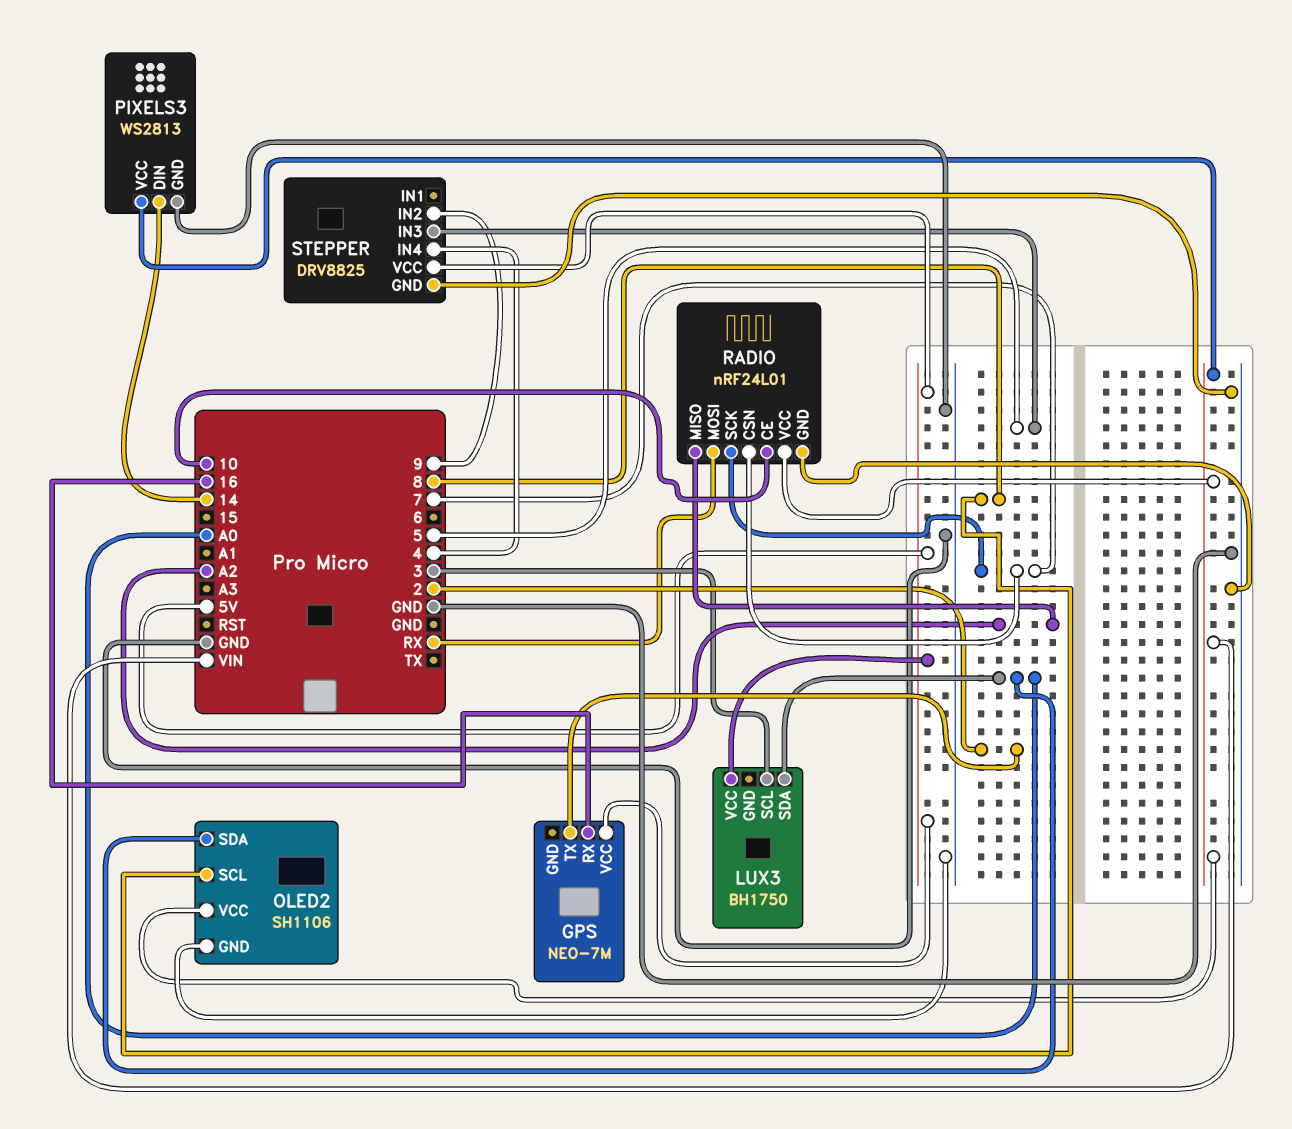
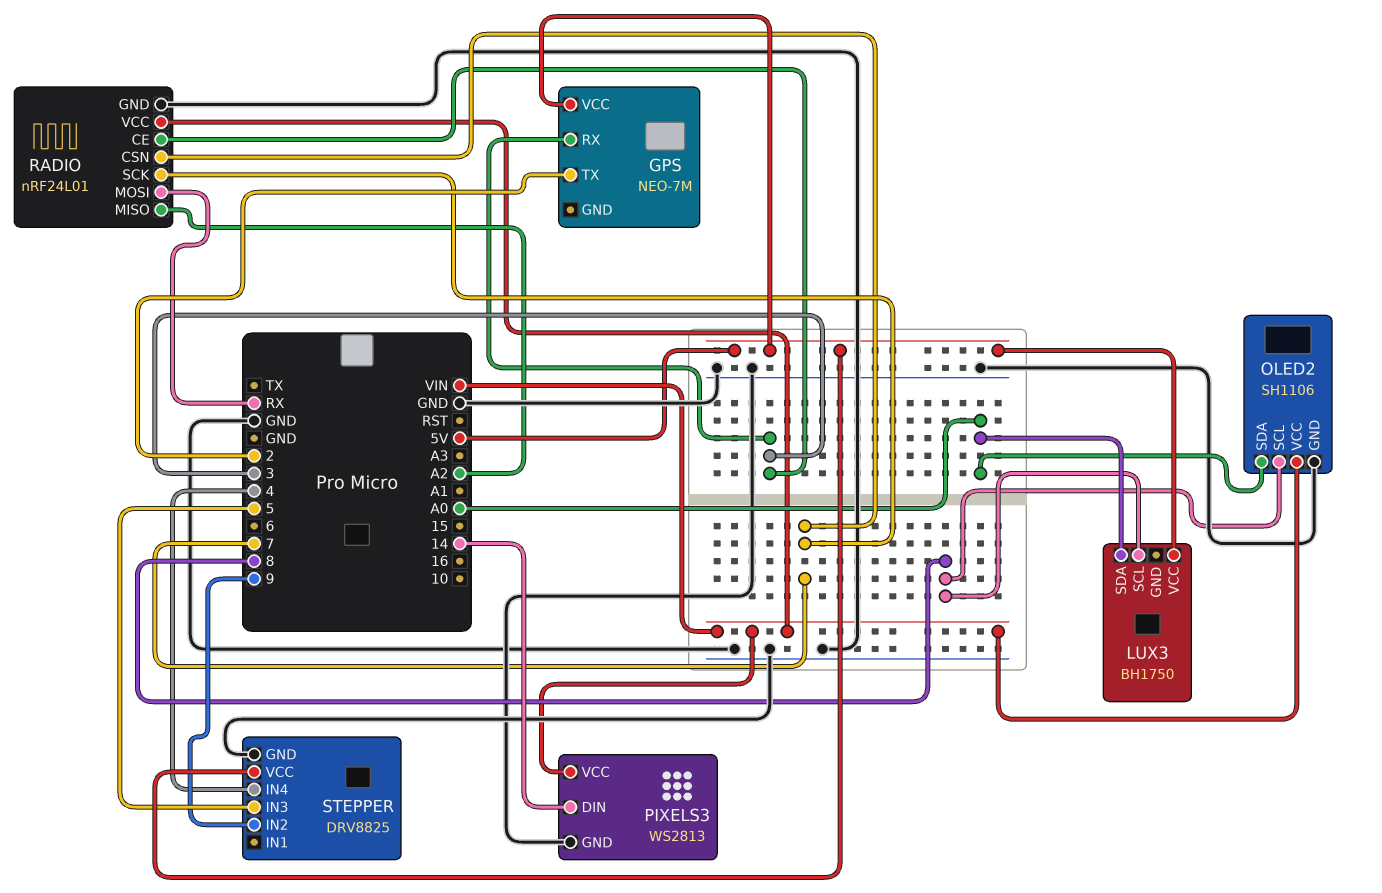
GPS pin RX: 16 -> 3
LUX3 pin SCL: 3 -> 8
RADIO pin CE: 10 -> 3

